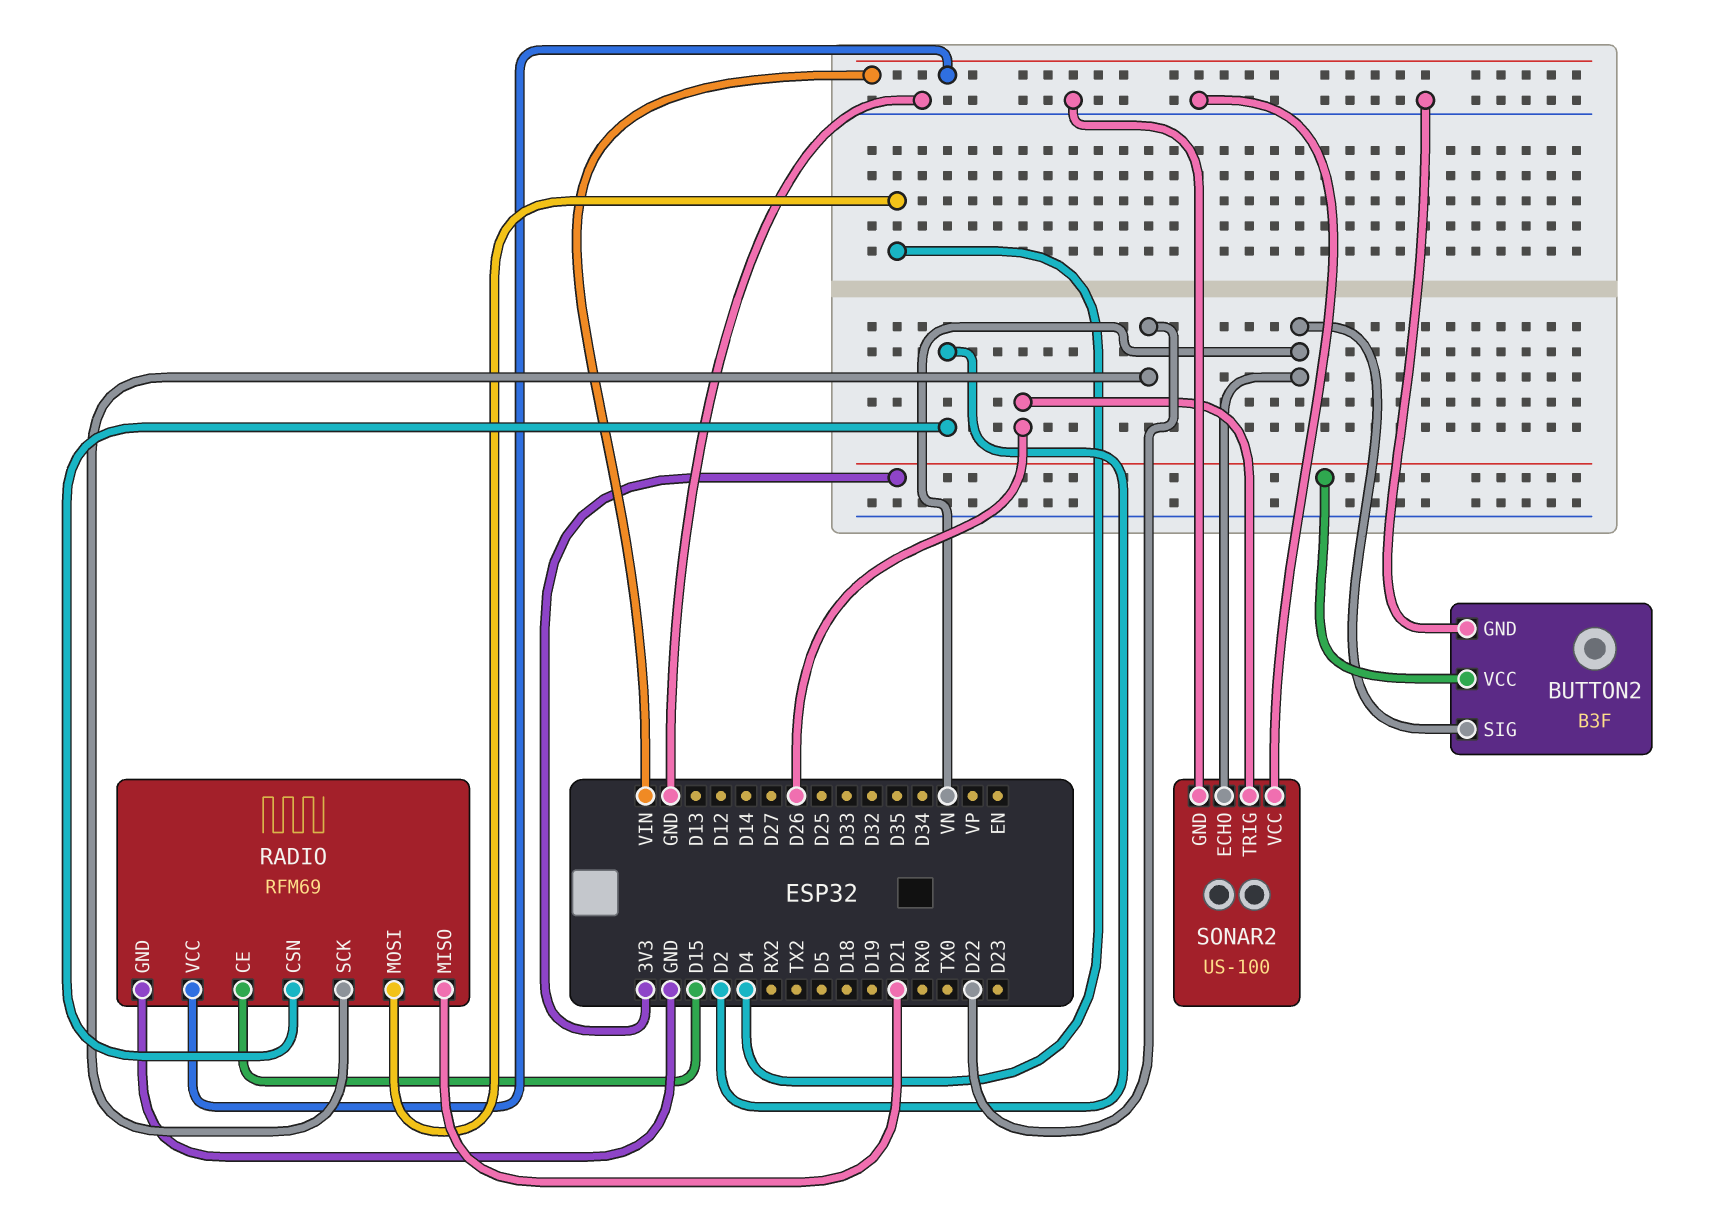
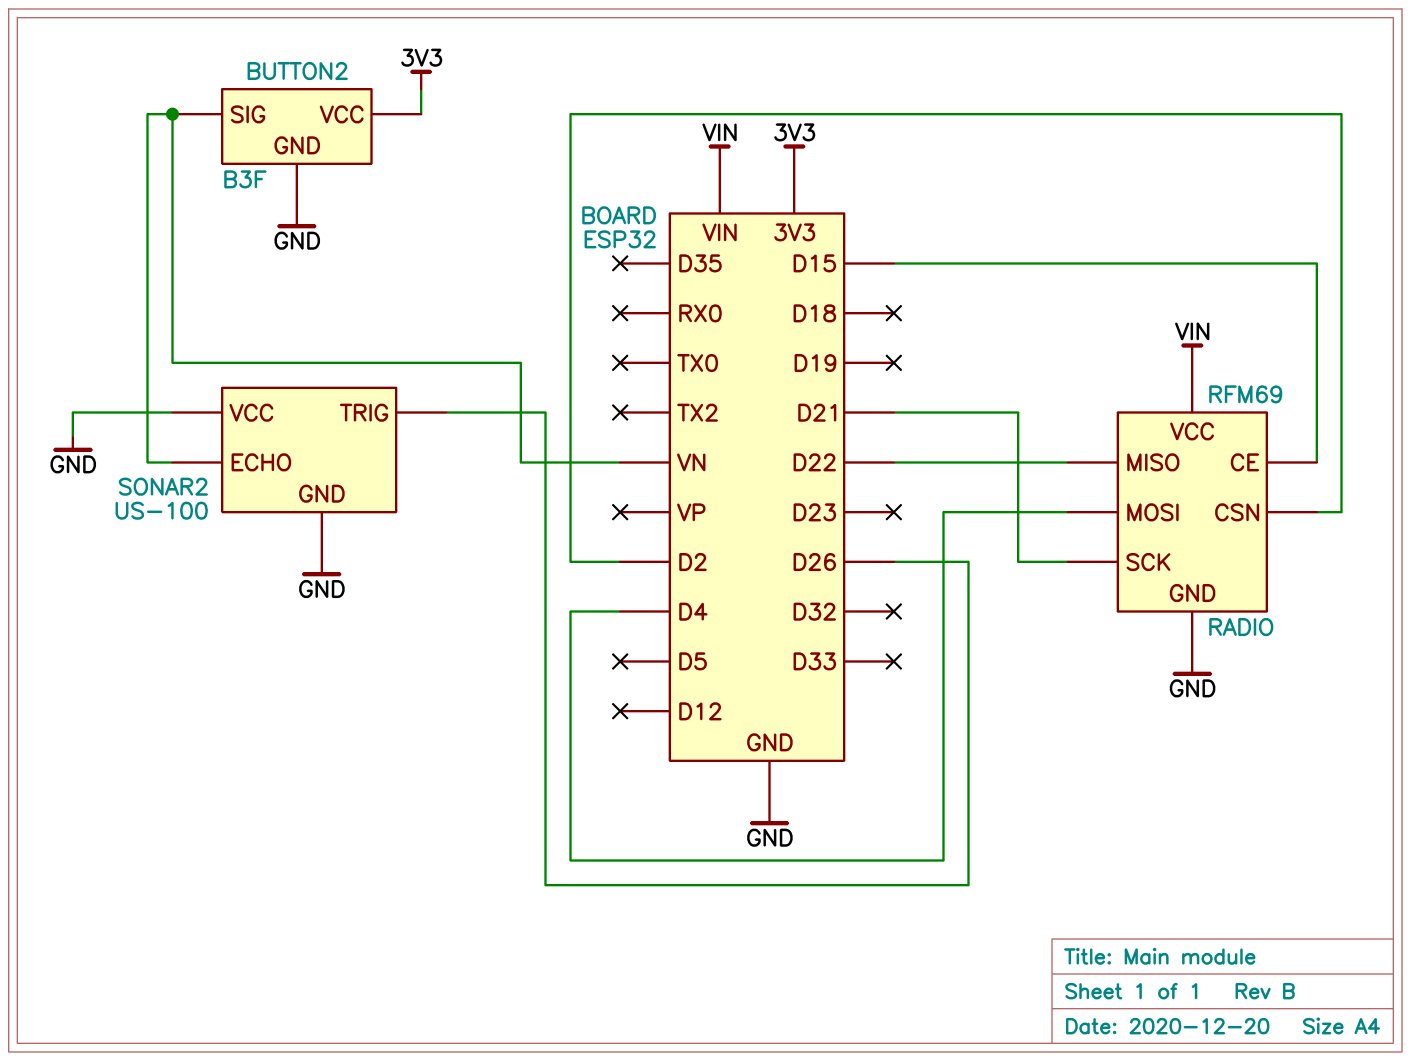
RADIO pin MISO: D21 -> D22
RADIO pin SCK: D22 -> D21

